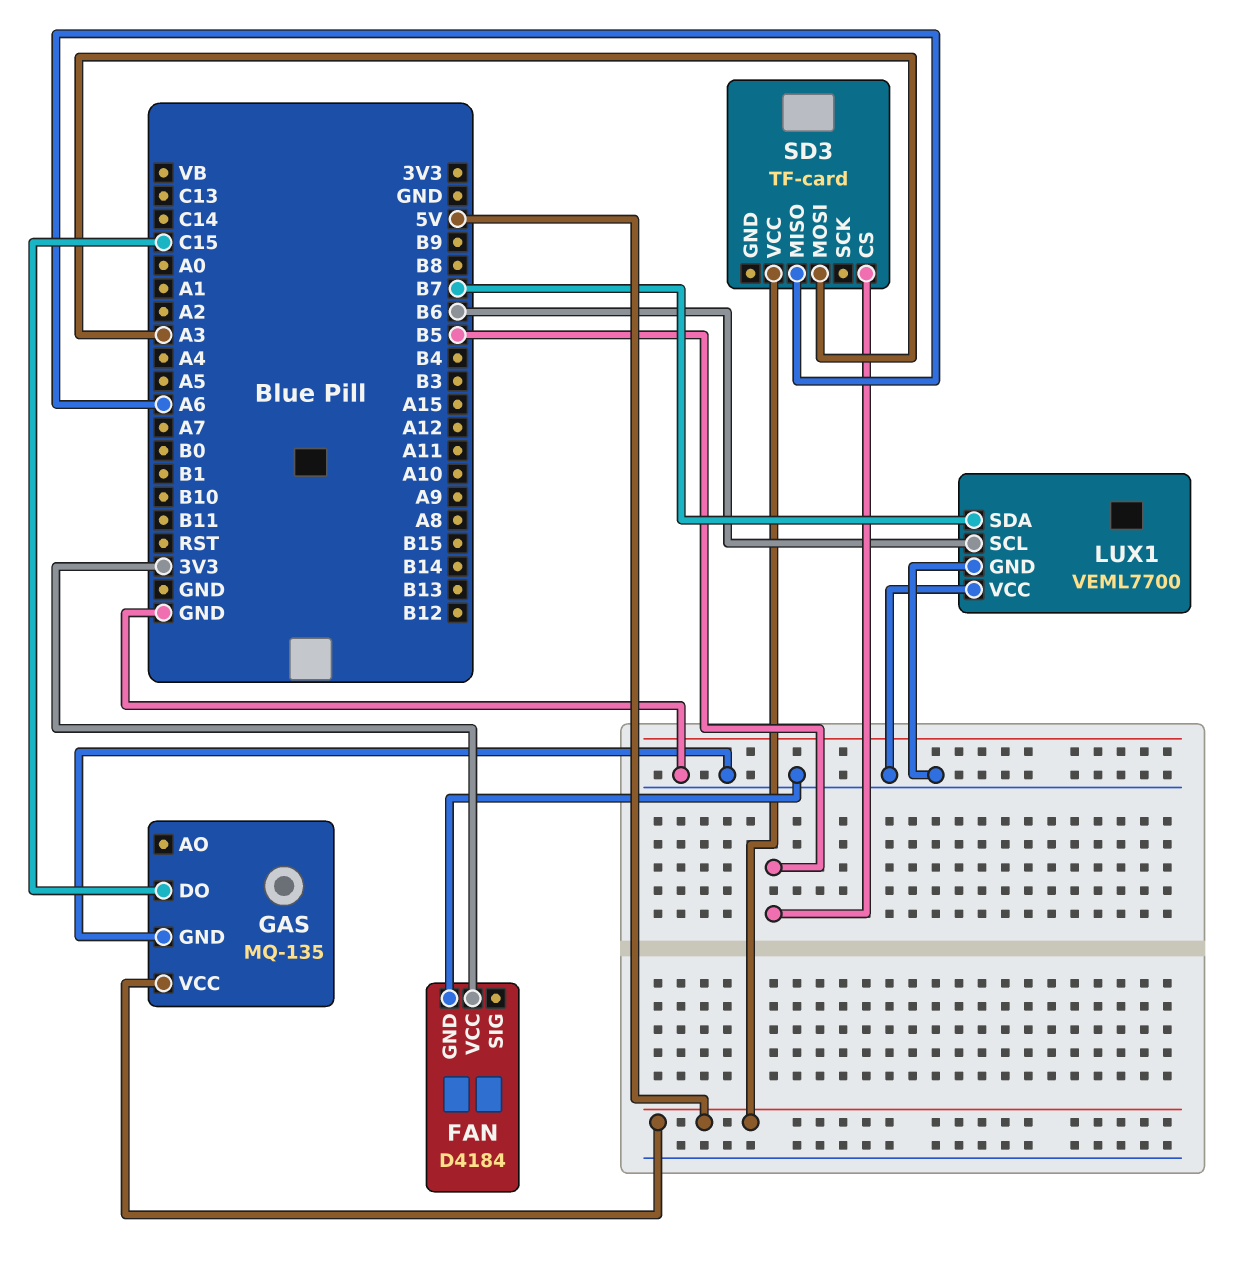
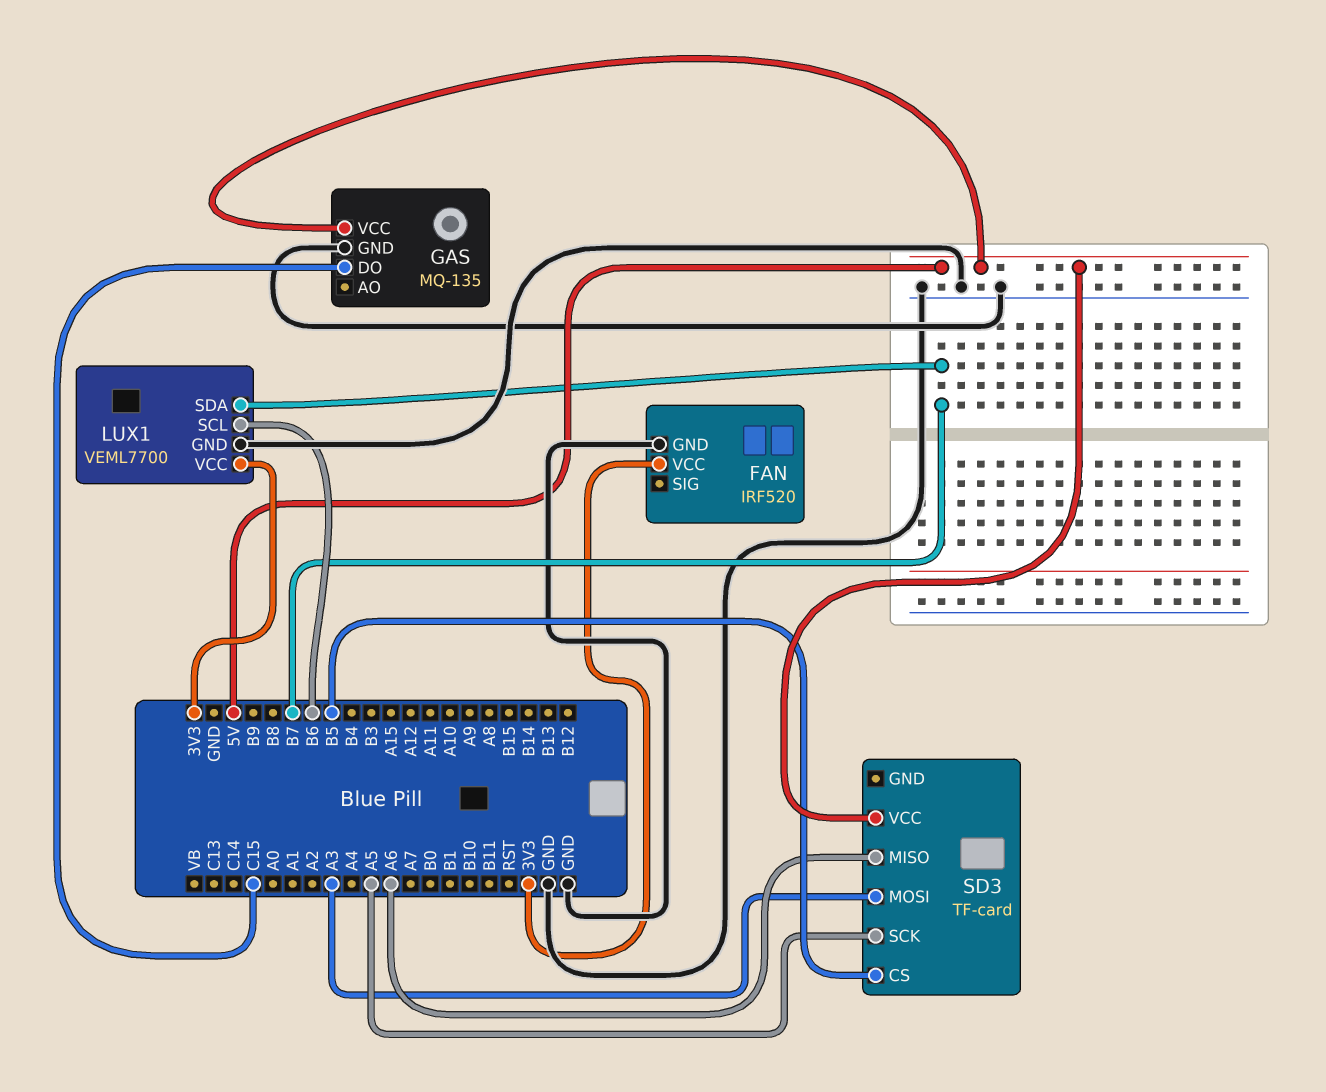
FAN: D4184 -> IRF520
LUX1 pin VCC: GND -> 3V3
SD3 pin SCK: none -> A5

